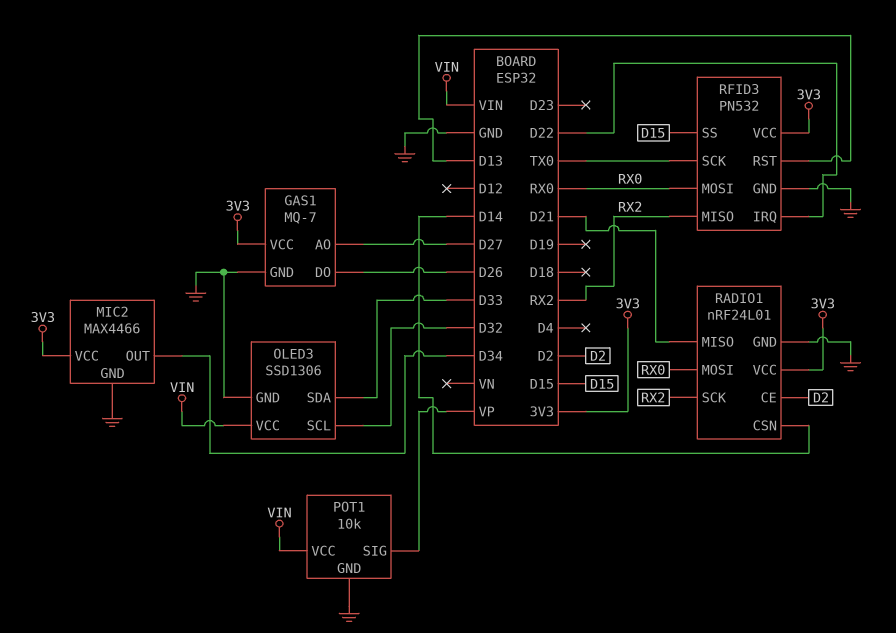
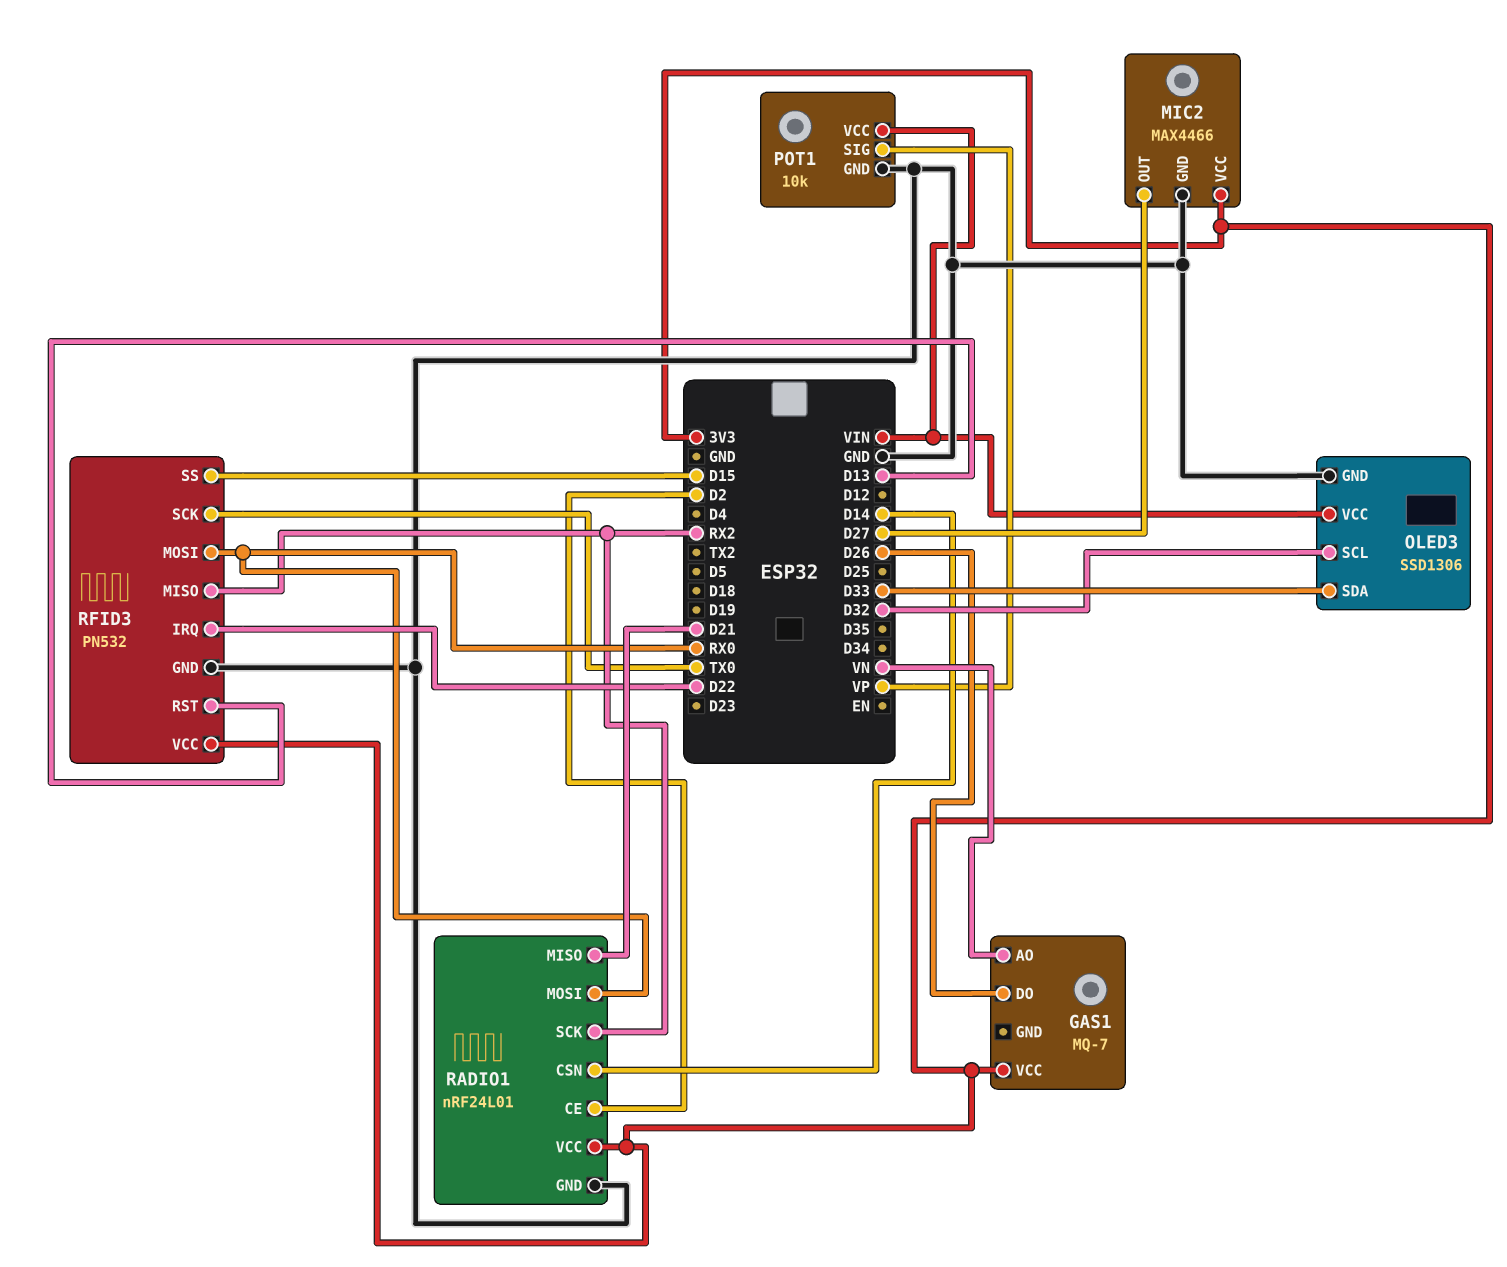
GAS1 pin AO: D27 -> VN
GAS1 pin GND: GND -> none
MIC2 pin OUT: D34 -> D27

